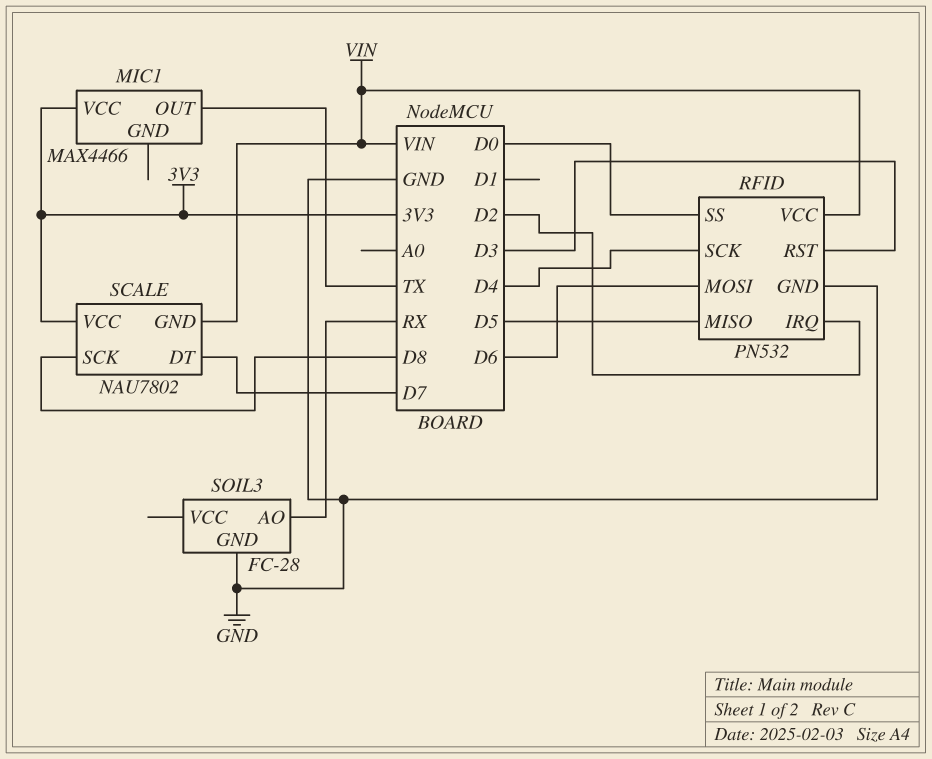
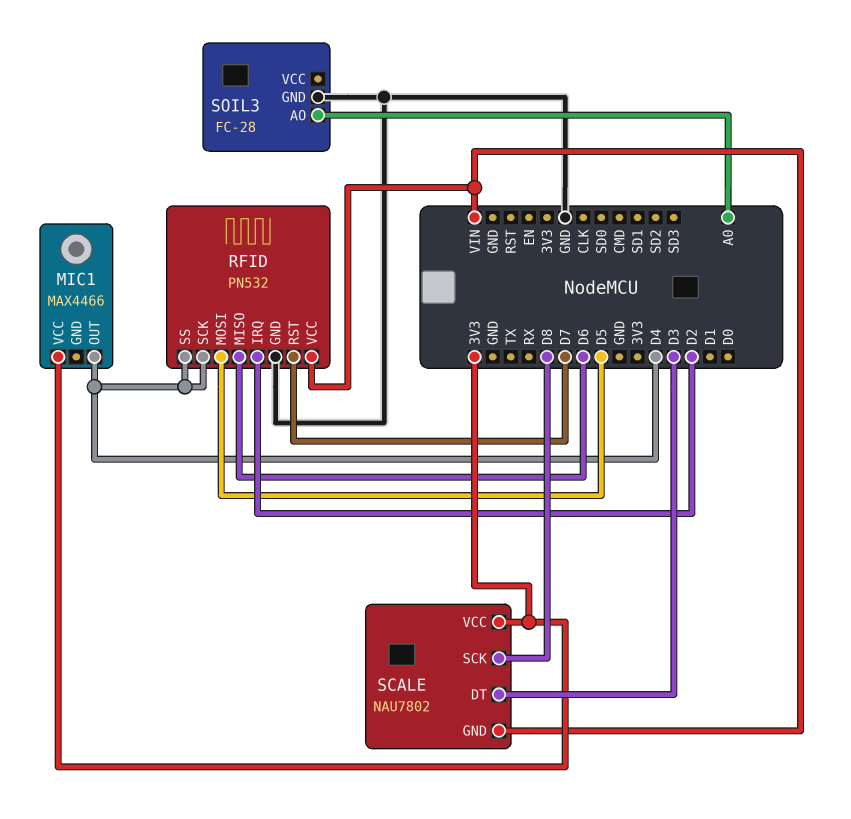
MIC1 pin OUT: TX -> D4
RFID pin MISO: D5 -> D6
RFID pin MOSI: D6 -> D5
RFID pin RST: D3 -> D7
RFID pin SS: D0 -> D4
SCALE pin DT: D7 -> D3
SOIL3 pin AO: RX -> A0

